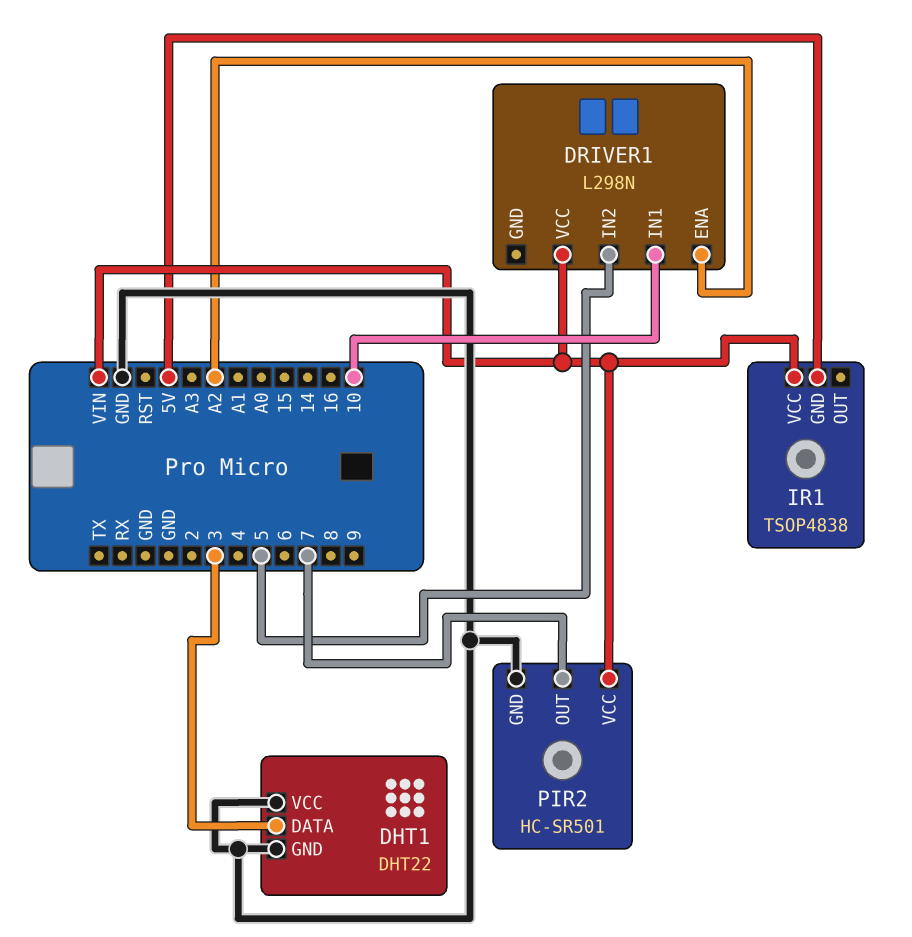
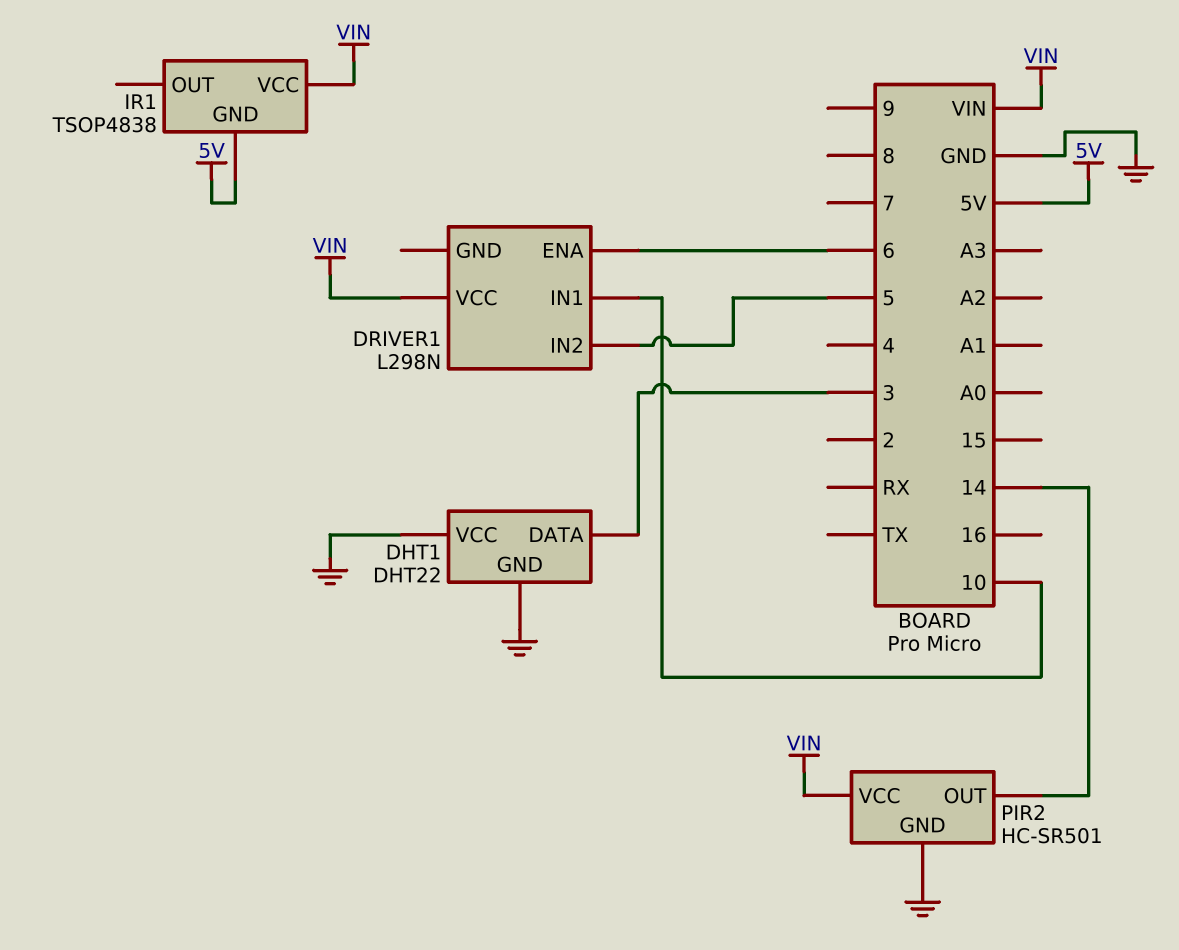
DRIVER1 pin ENA: A2 -> 6
PIR2 pin OUT: 7 -> 14

